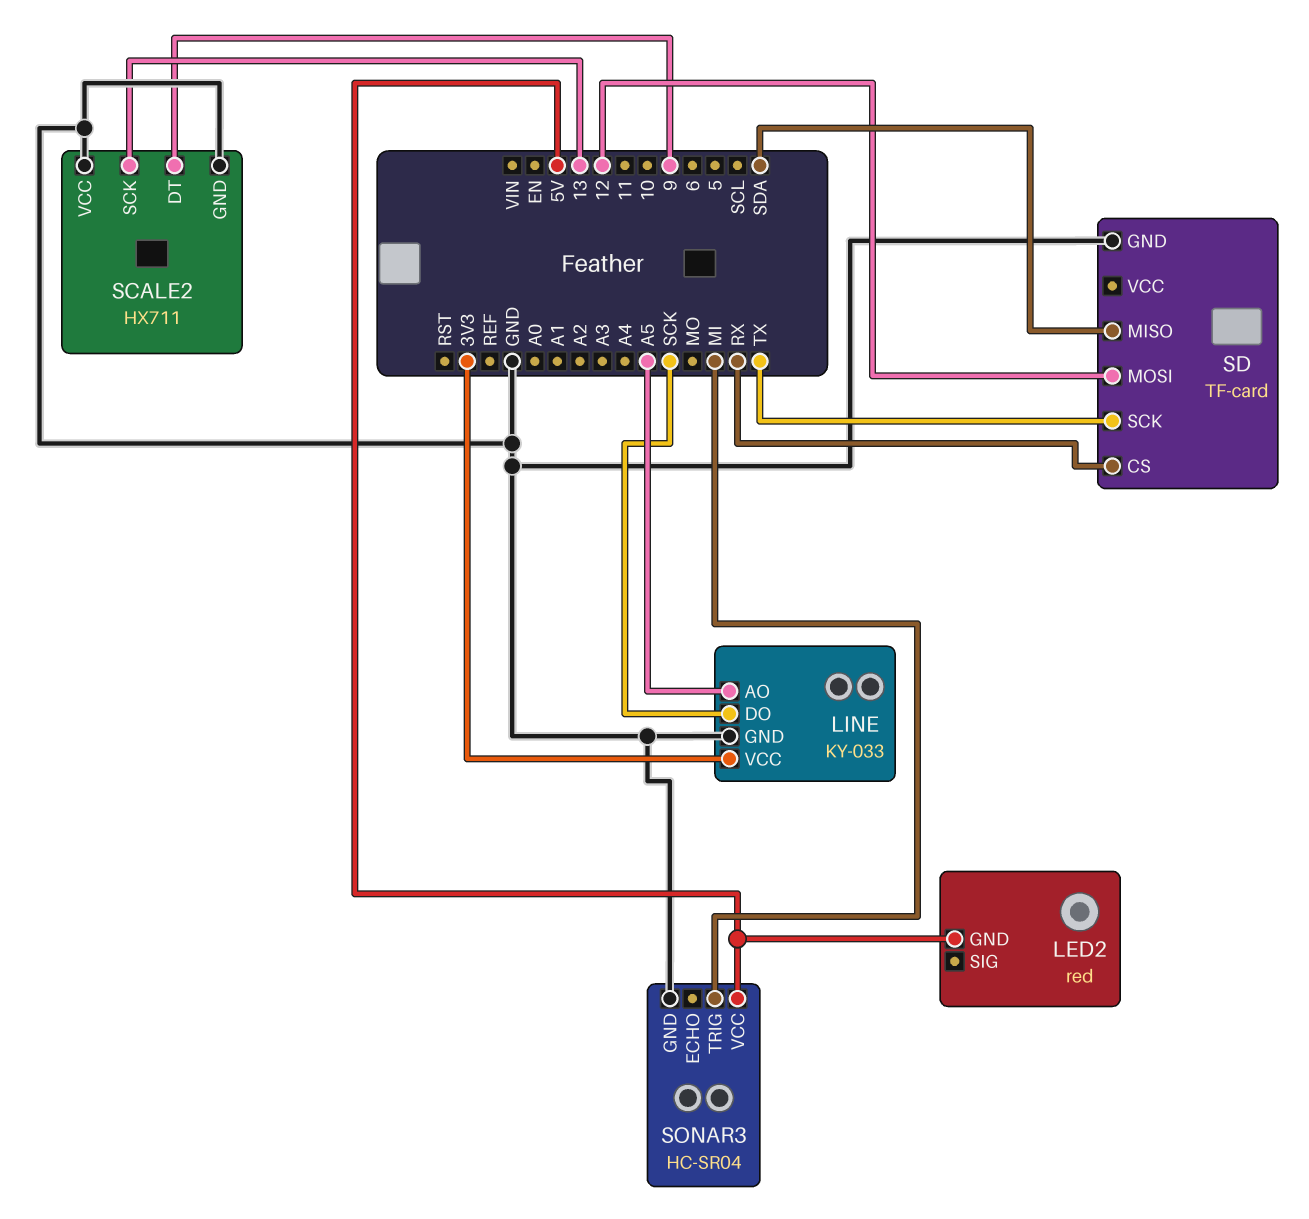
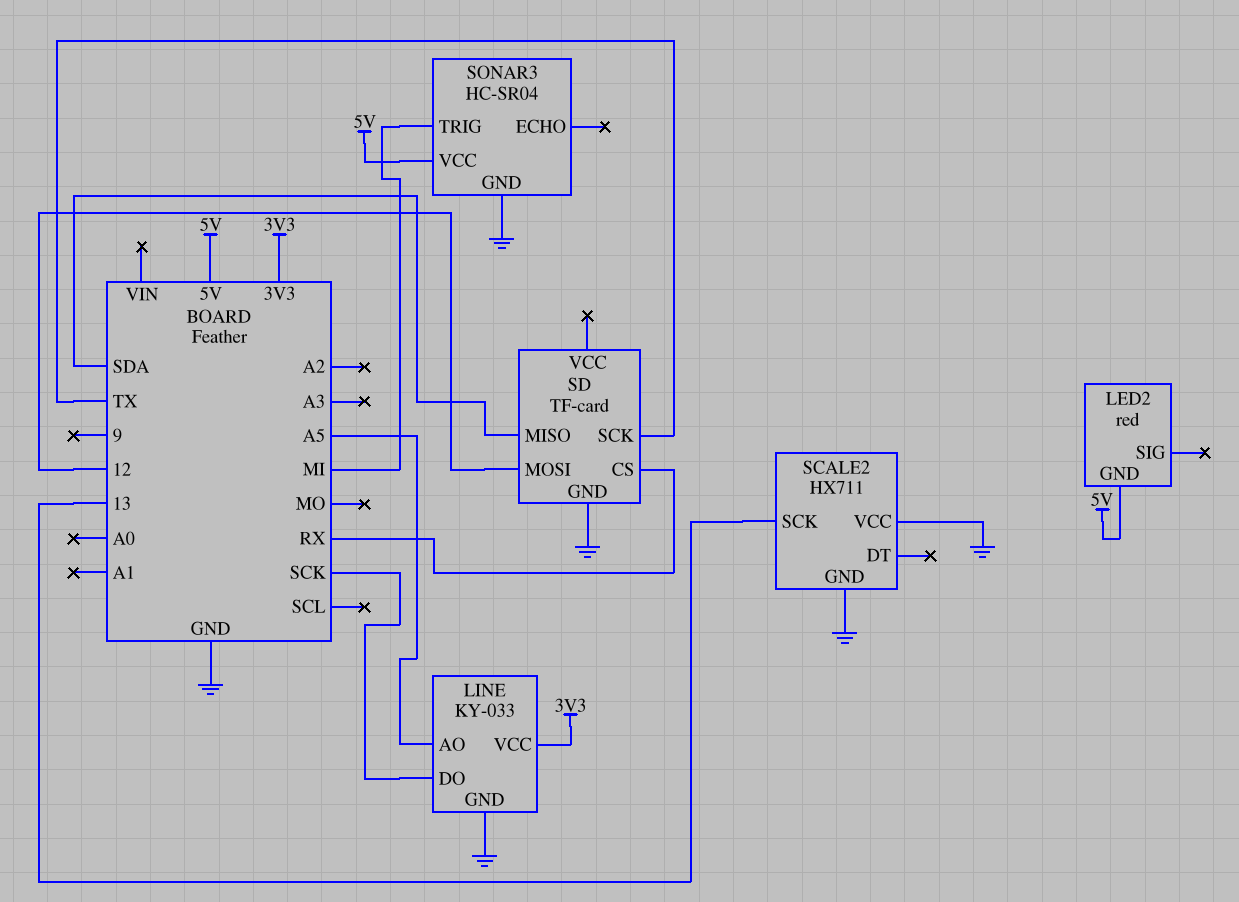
SCALE2 pin DT: 9 -> none

